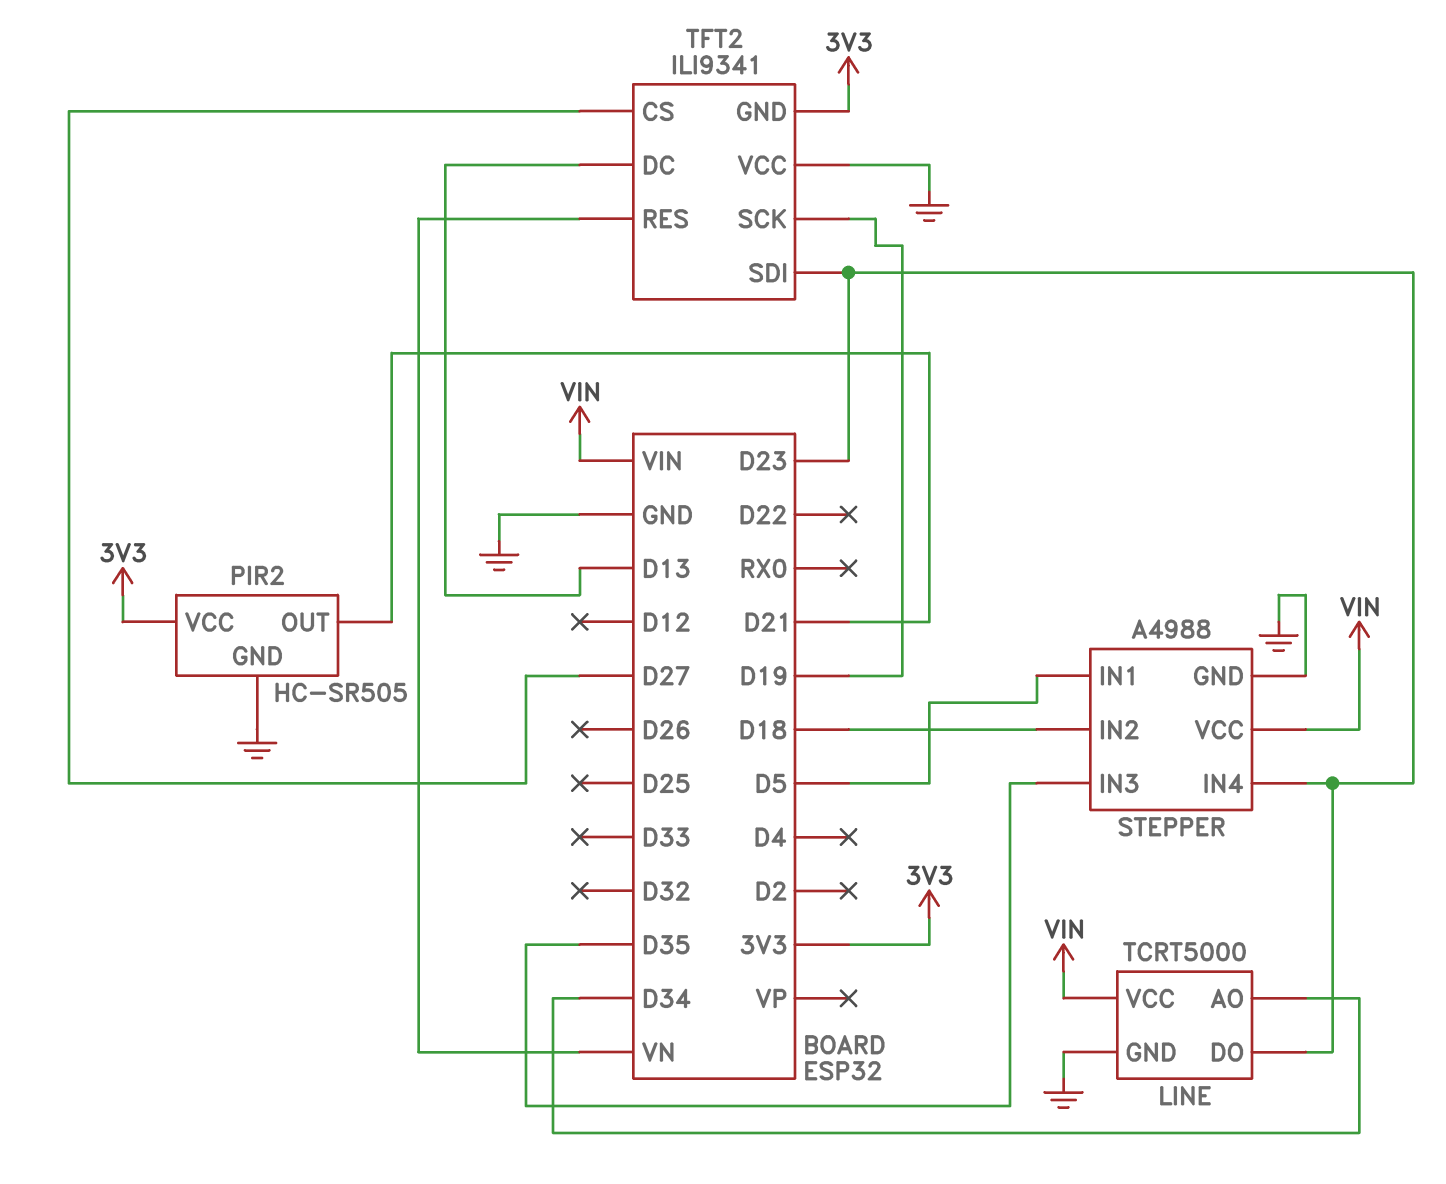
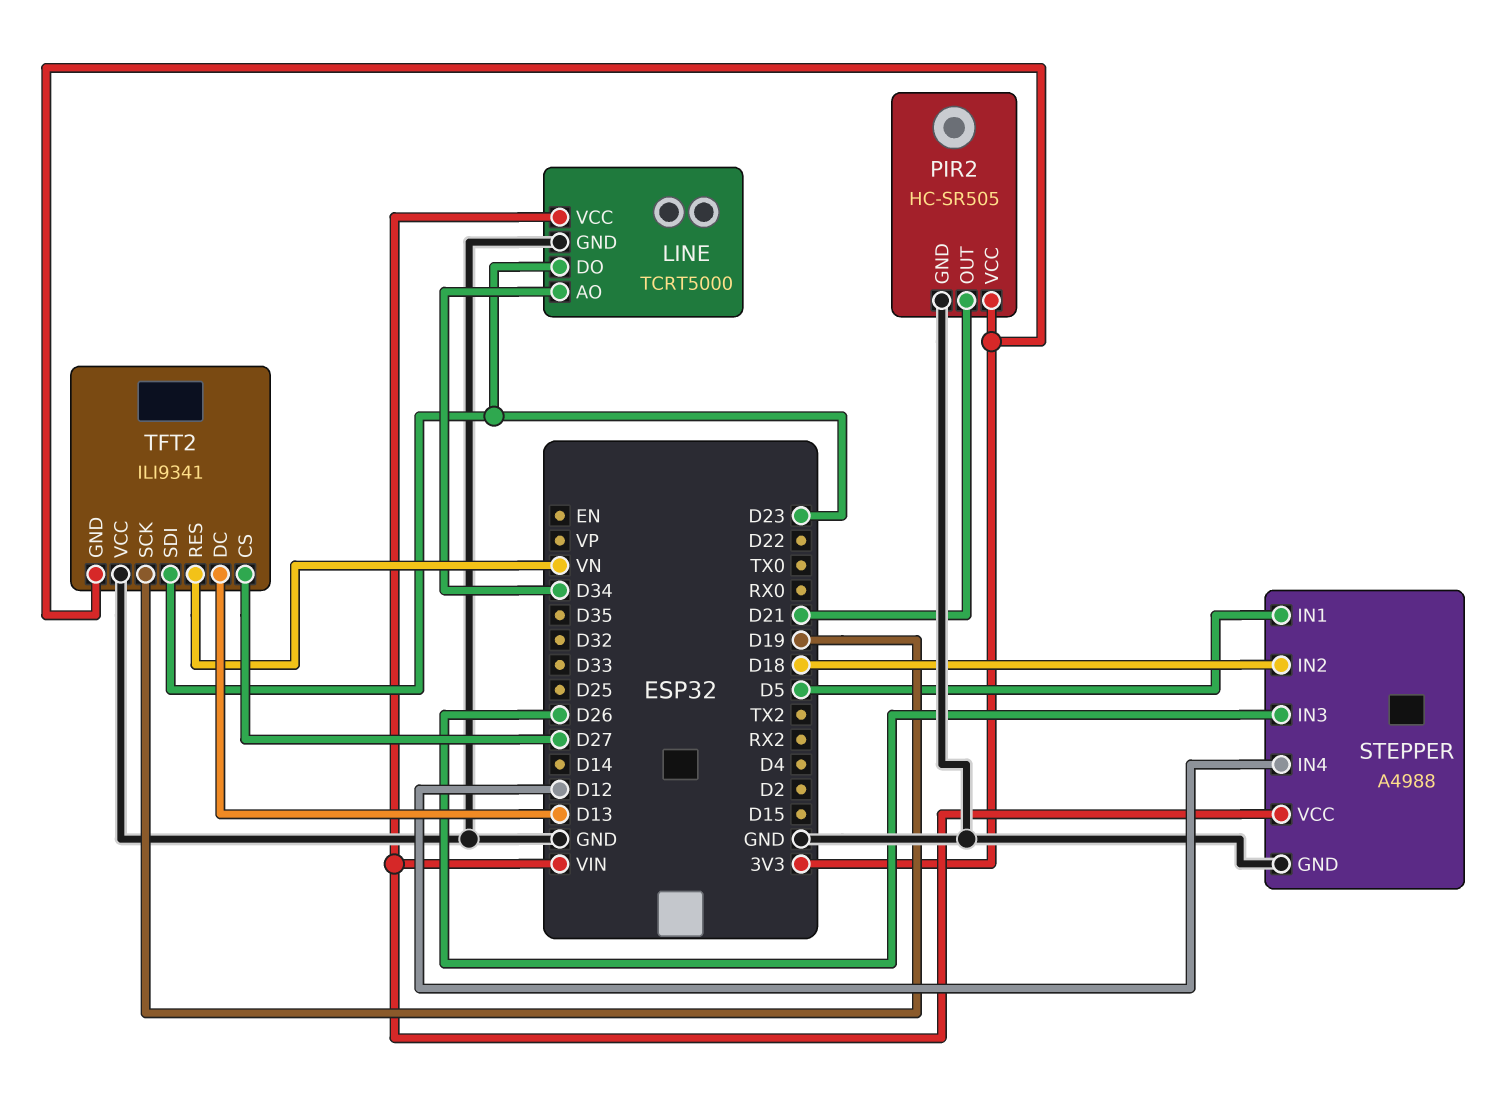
STEPPER pin IN3: D35 -> D26
STEPPER pin IN4: D23 -> D12

